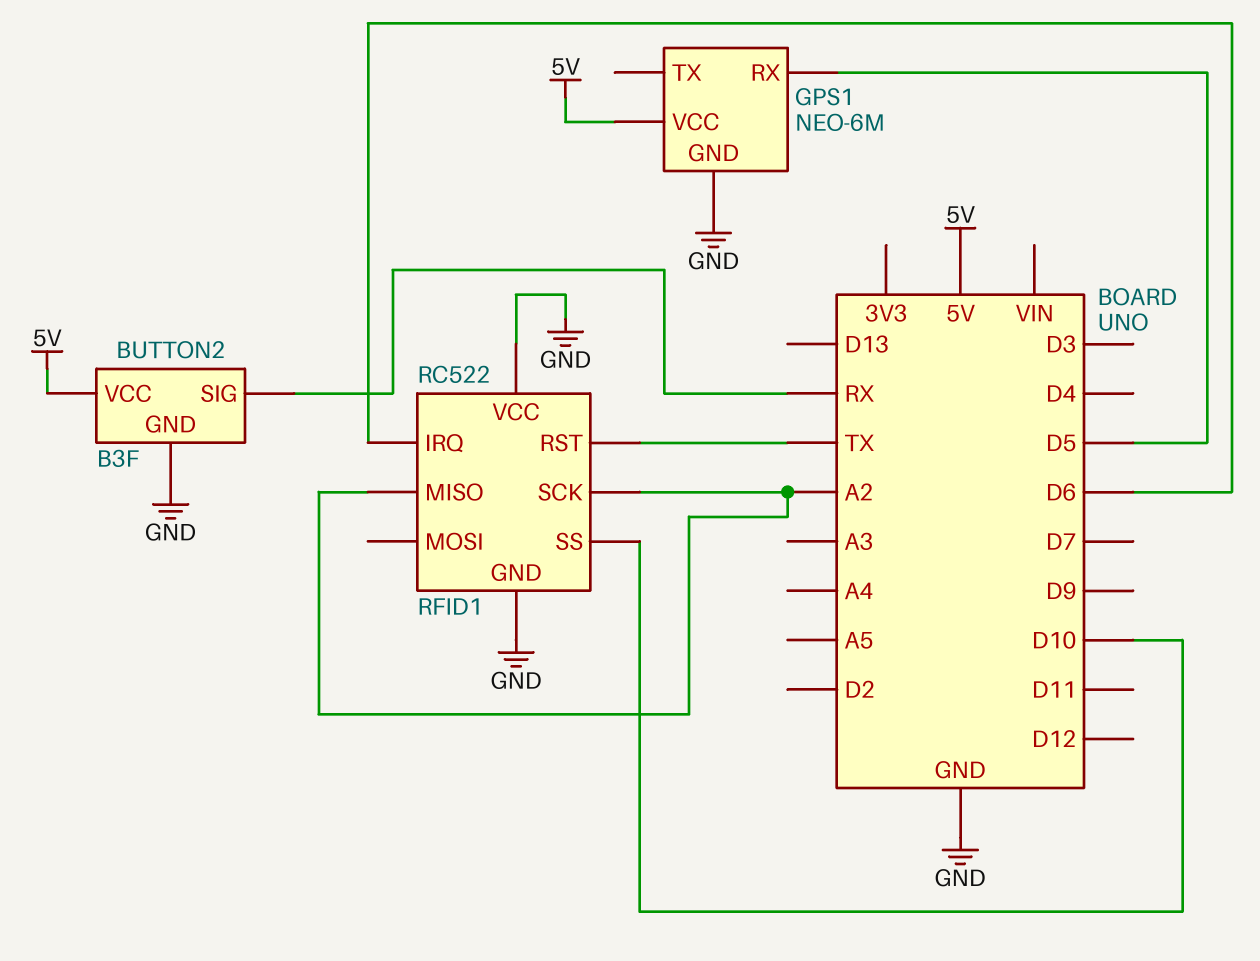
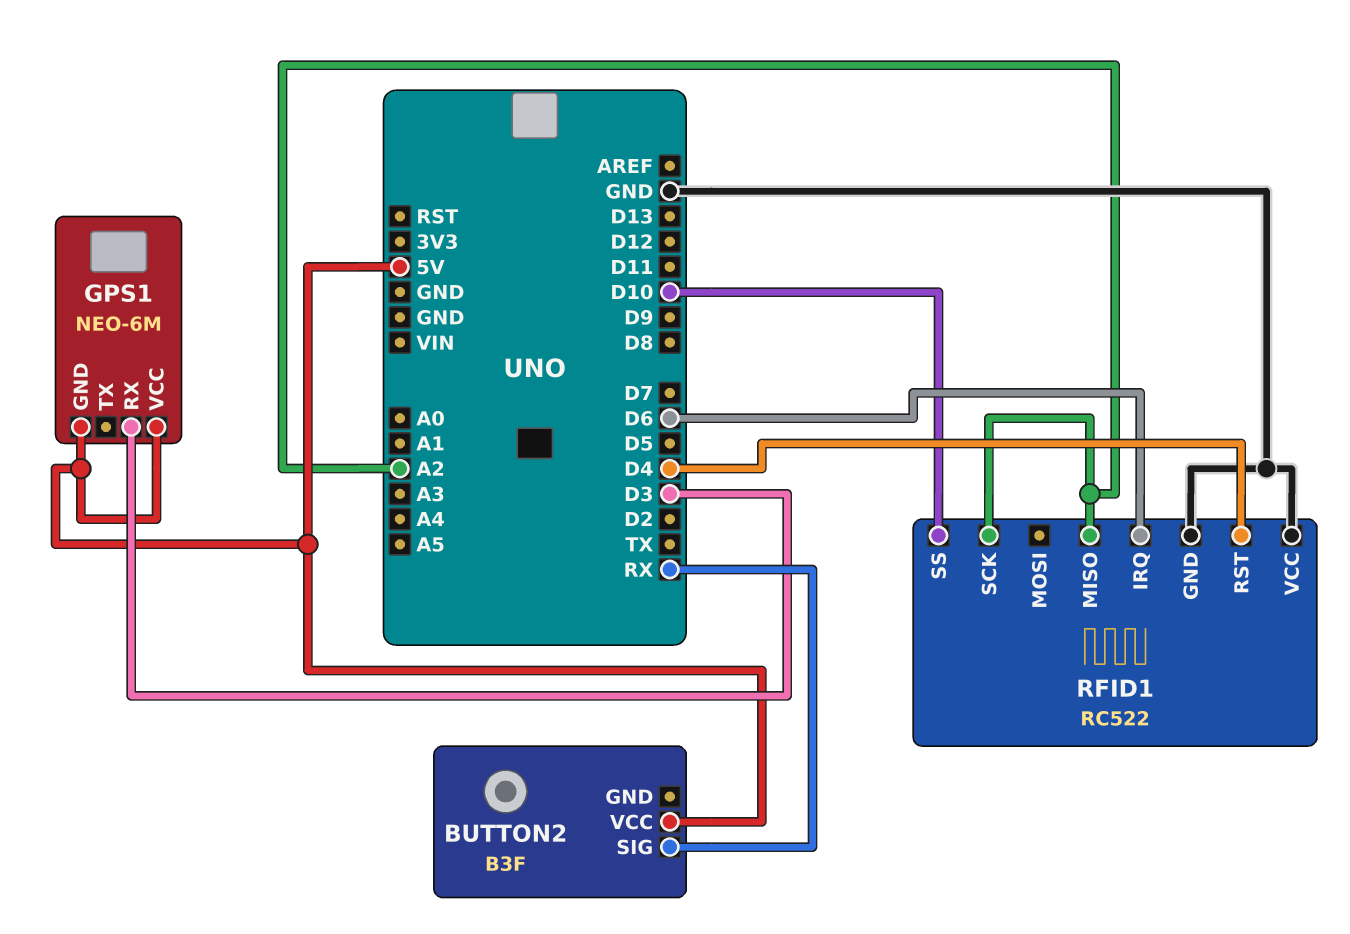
BUTTON2 pin GND: GND -> none
GPS1 pin GND: GND -> 5V
GPS1 pin RX: D5 -> D3
RFID1 pin RST: TX -> D4

